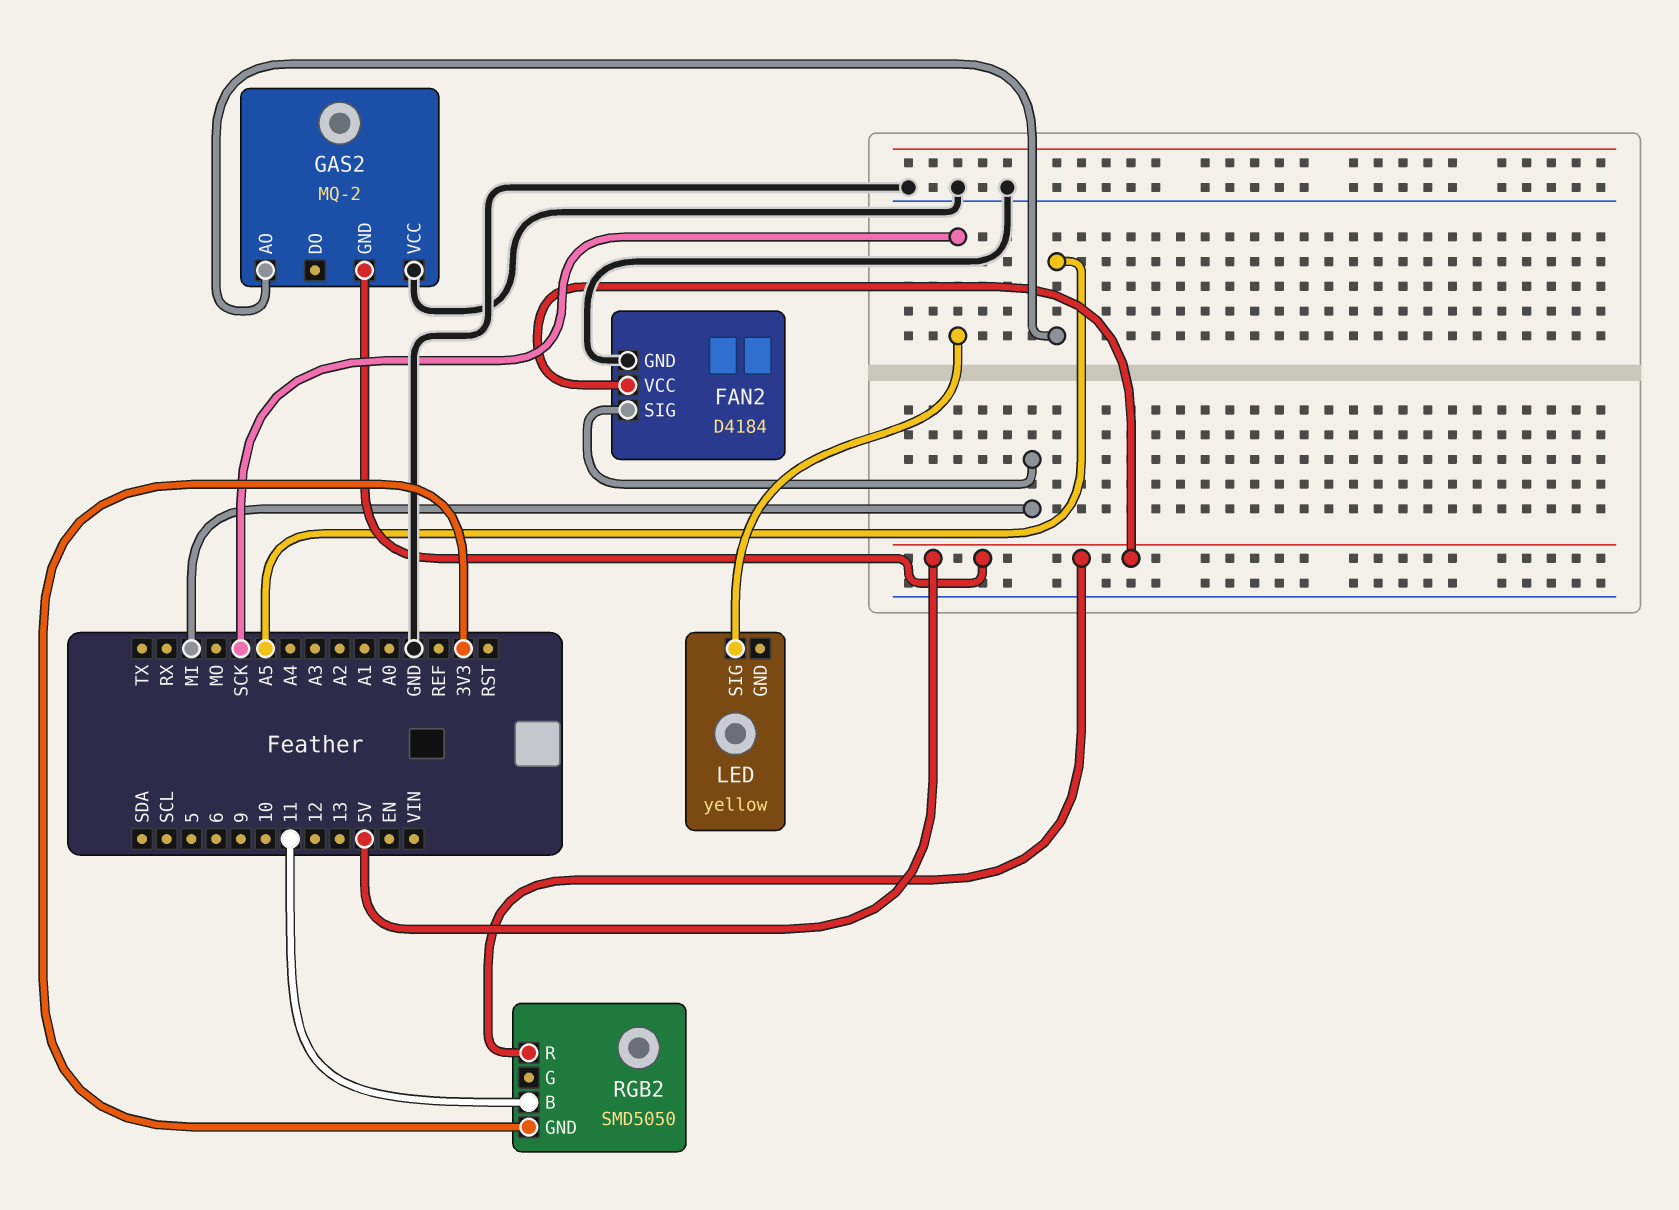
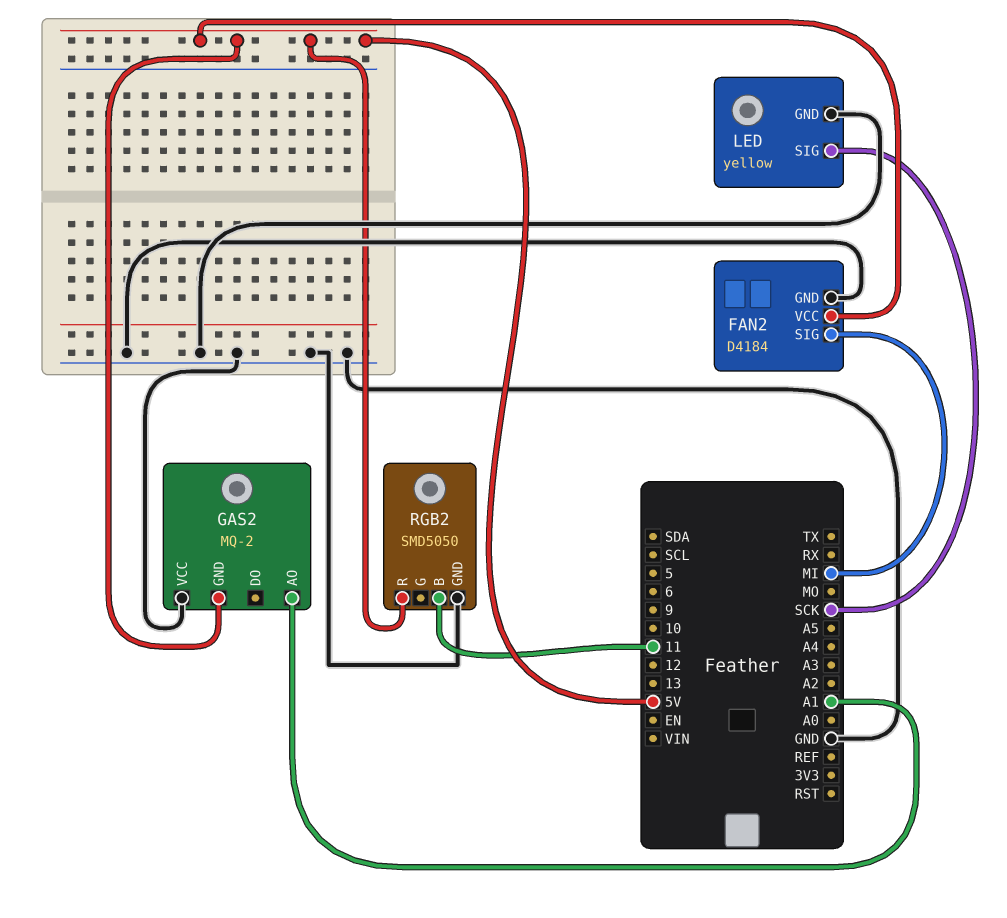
GAS2 pin AO: A5 -> A1
LED pin GND: none -> GND
RGB2 pin GND: 3V3 -> GND

